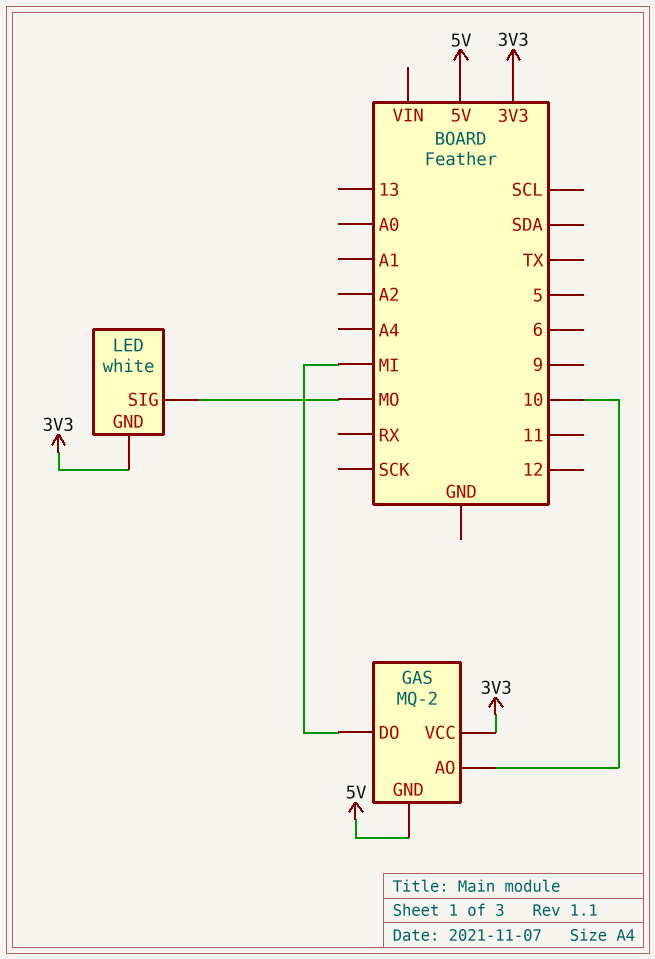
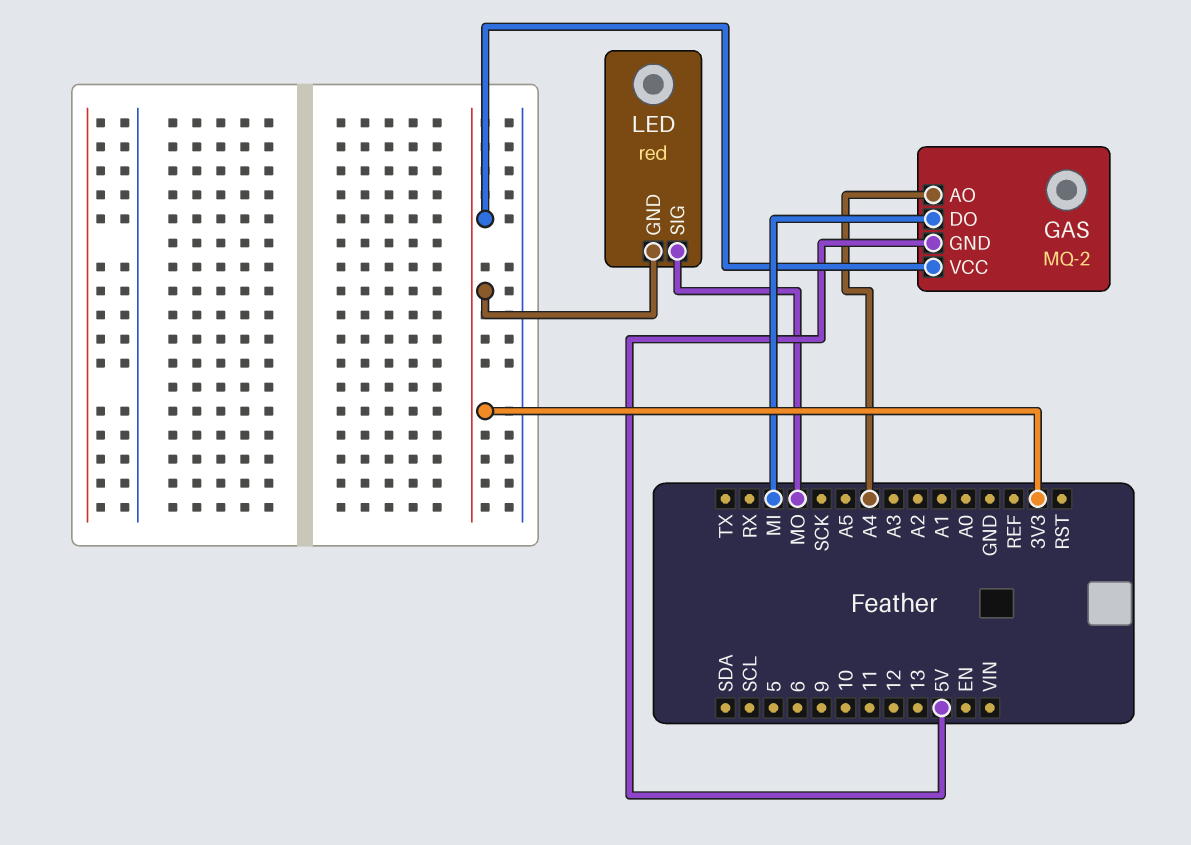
GAS pin AO: 10 -> A4
LED: white -> red

